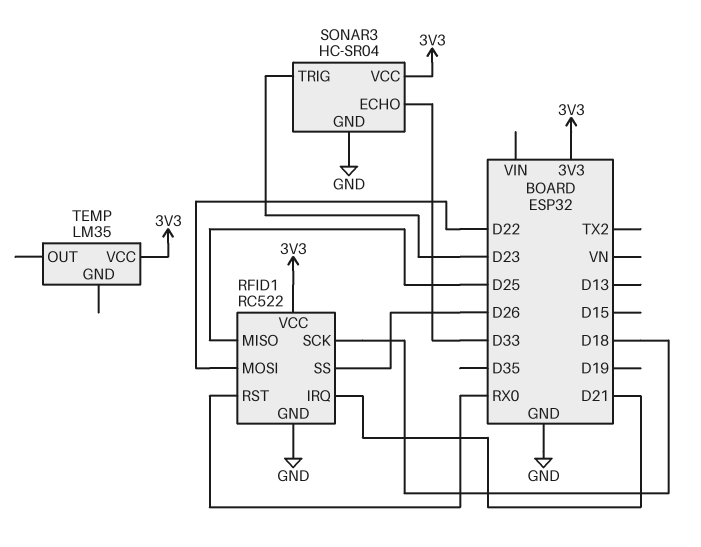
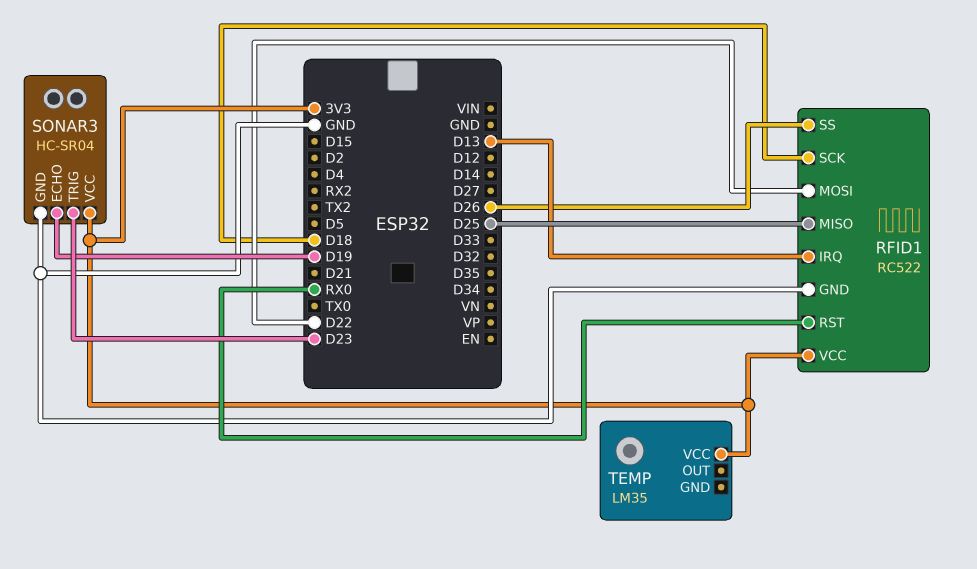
RFID1 pin IRQ: D21 -> D13
SONAR3 pin ECHO: D33 -> D19

